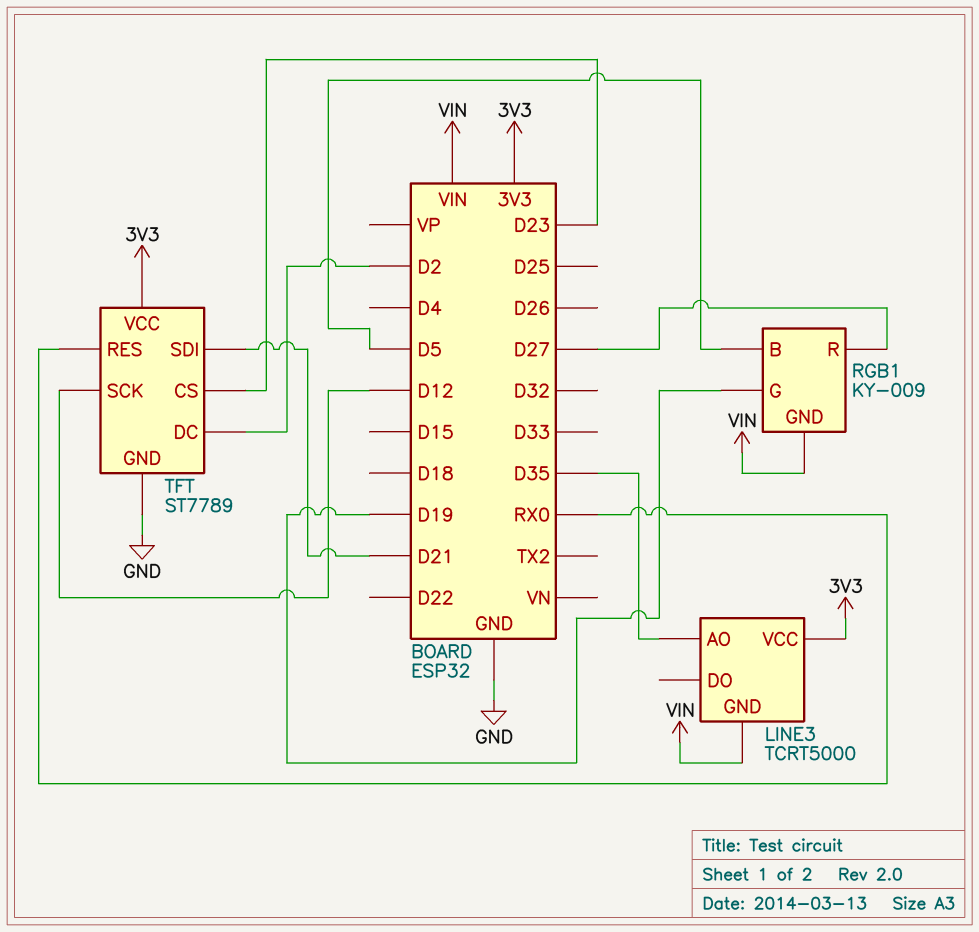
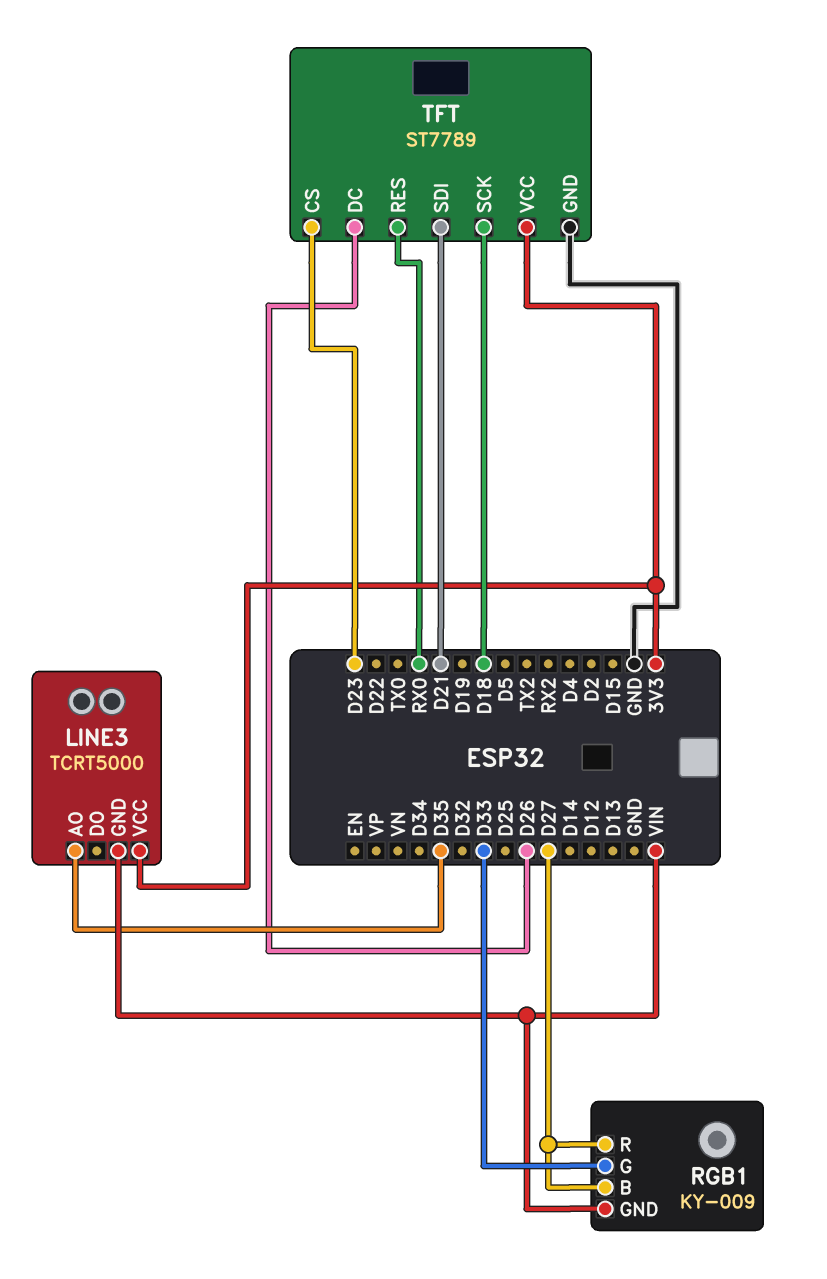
RGB1 pin B: D5 -> D27
RGB1 pin G: D19 -> D33
TFT pin DC: D2 -> D26
TFT pin SCK: D12 -> D18

